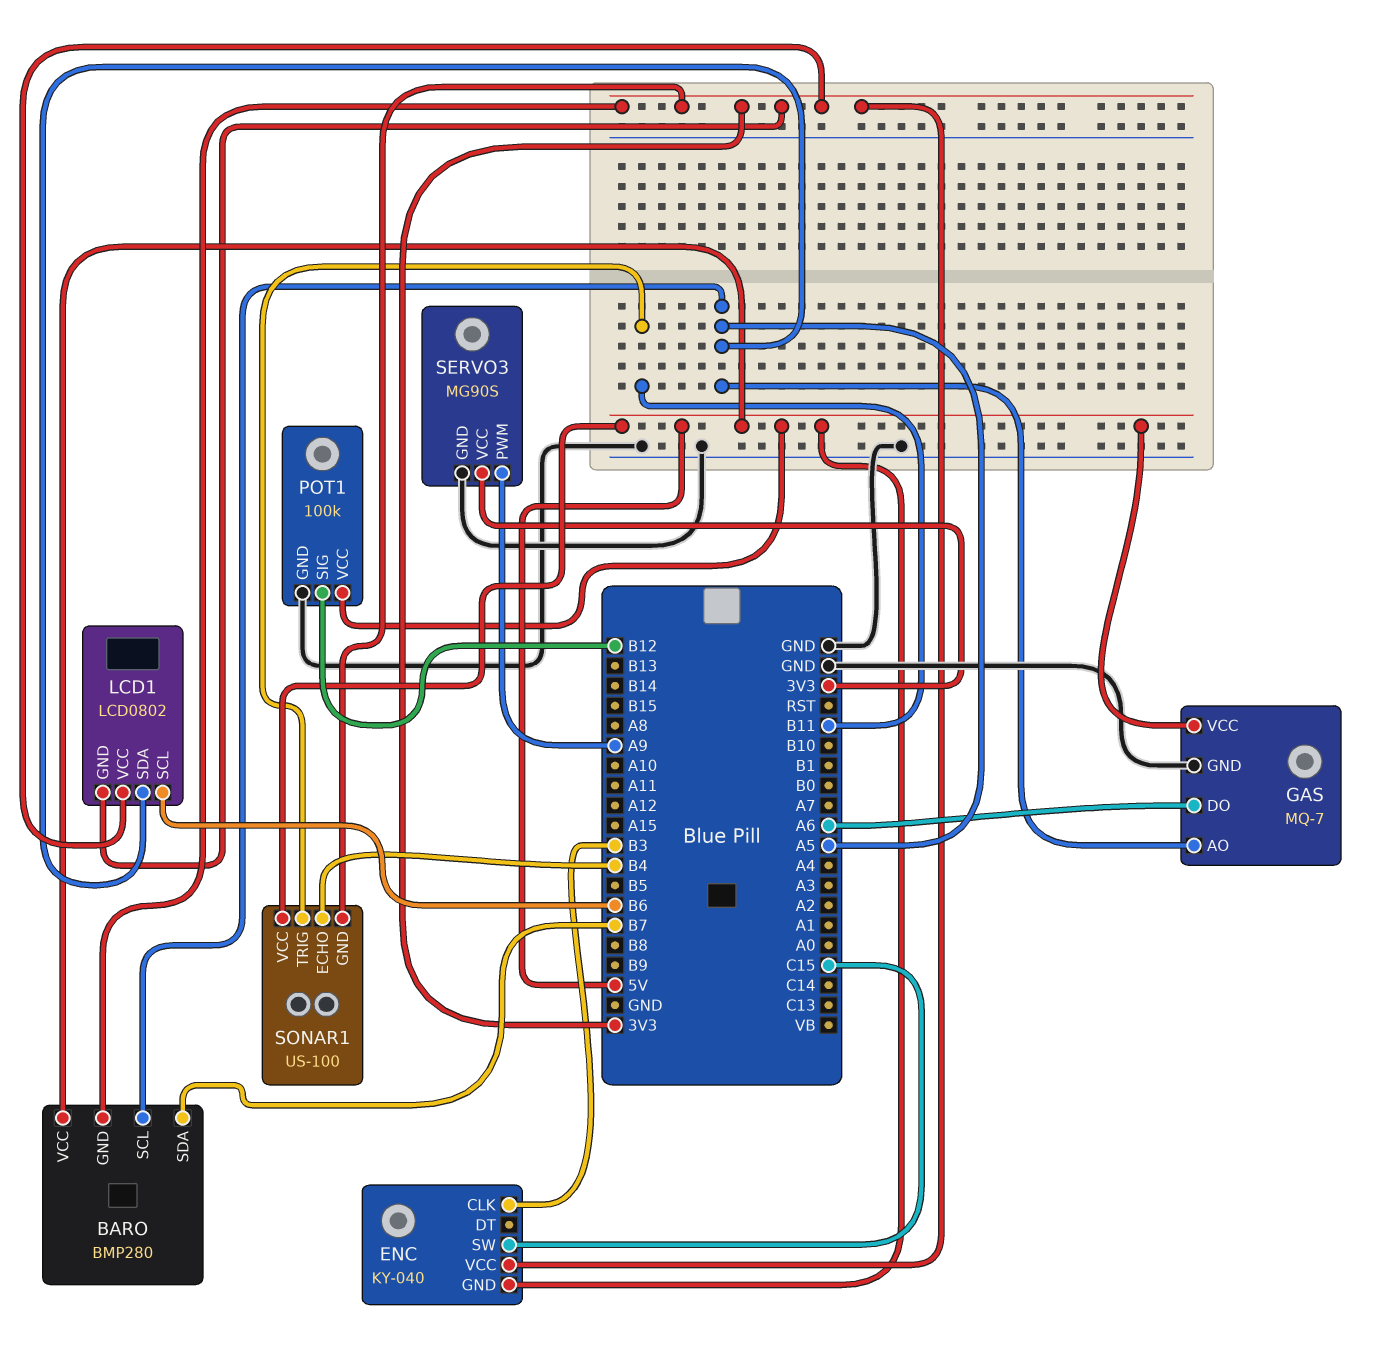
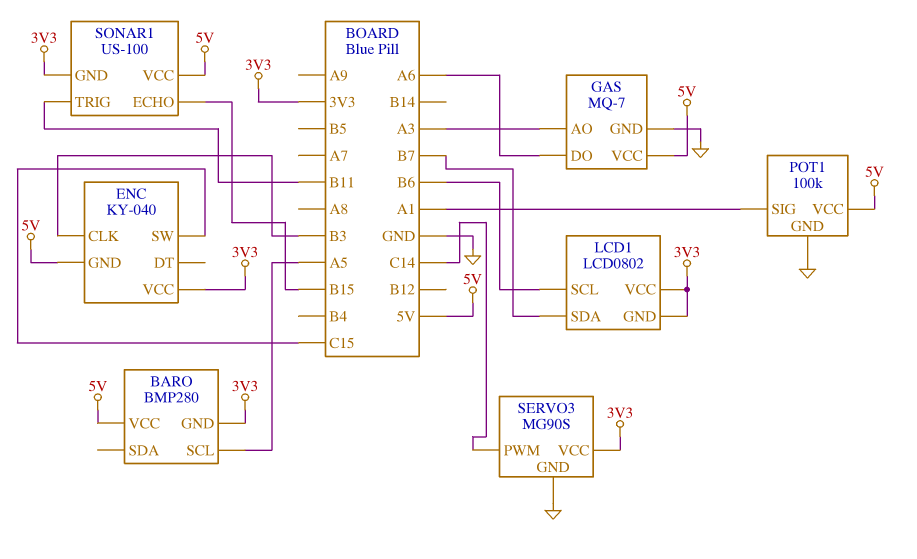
BARO pin SDA: B7 -> none
GAS pin AO: A5 -> A3
LCD1 pin SDA: A5 -> B7
POT1 pin SIG: B12 -> A1
SERVO3 pin PWM: A9 -> C14
SONAR1 pin ECHO: B4 -> B15

